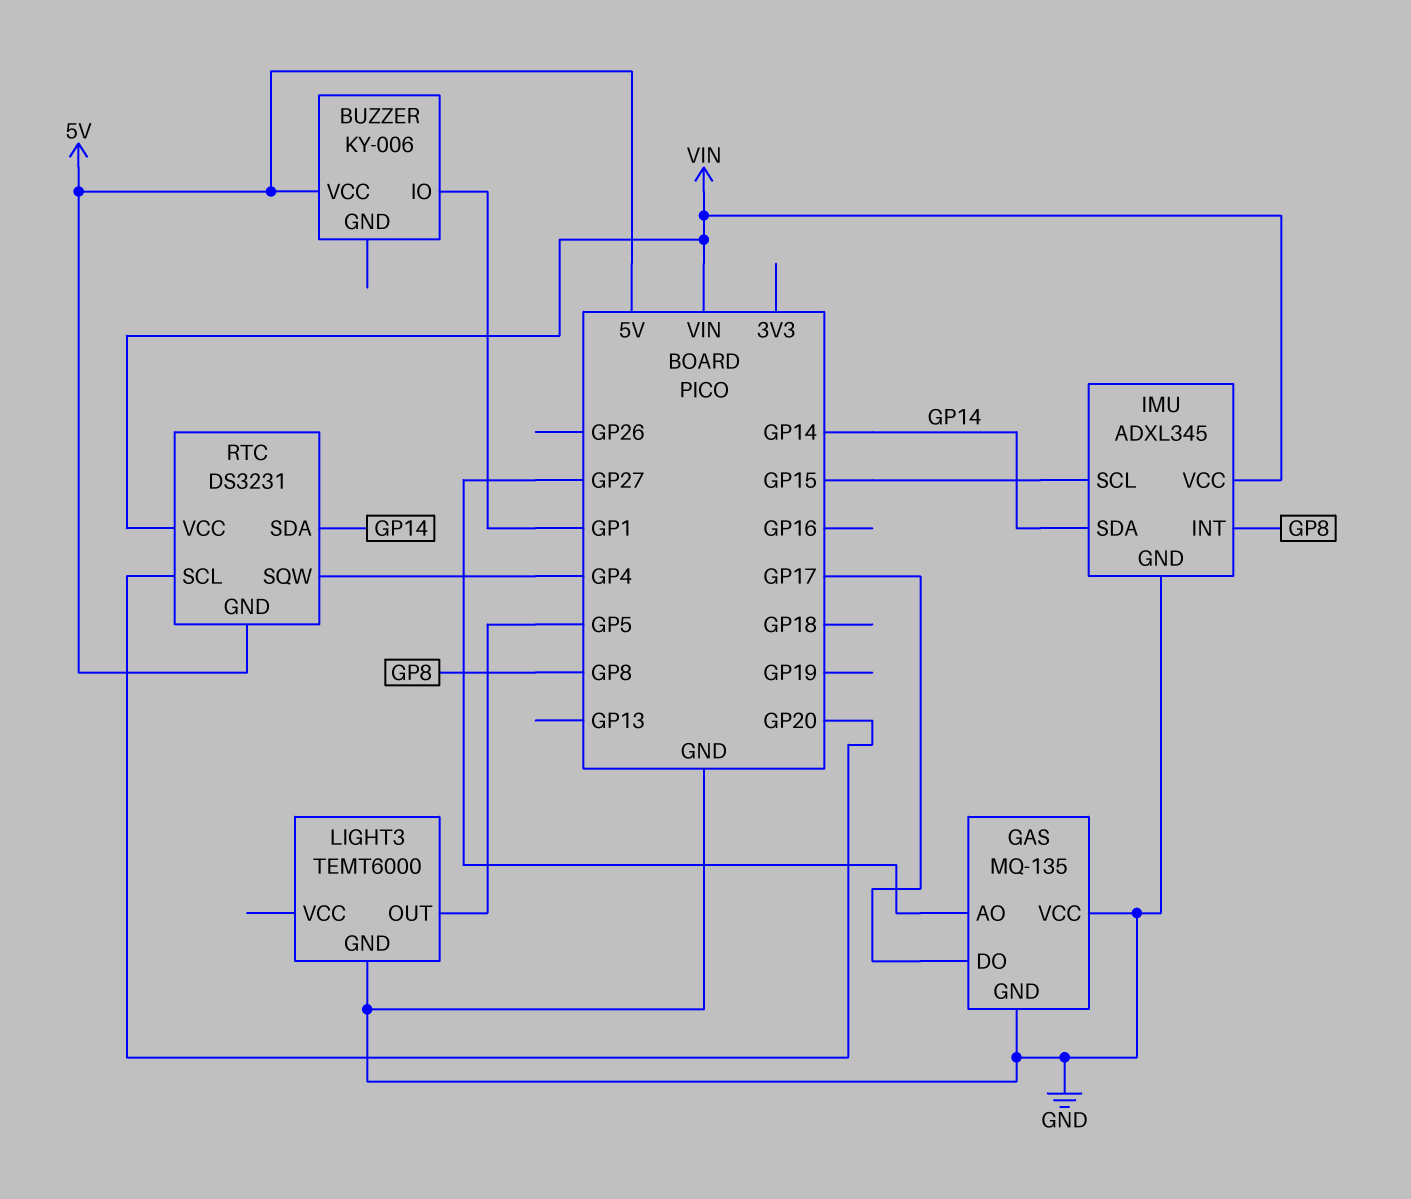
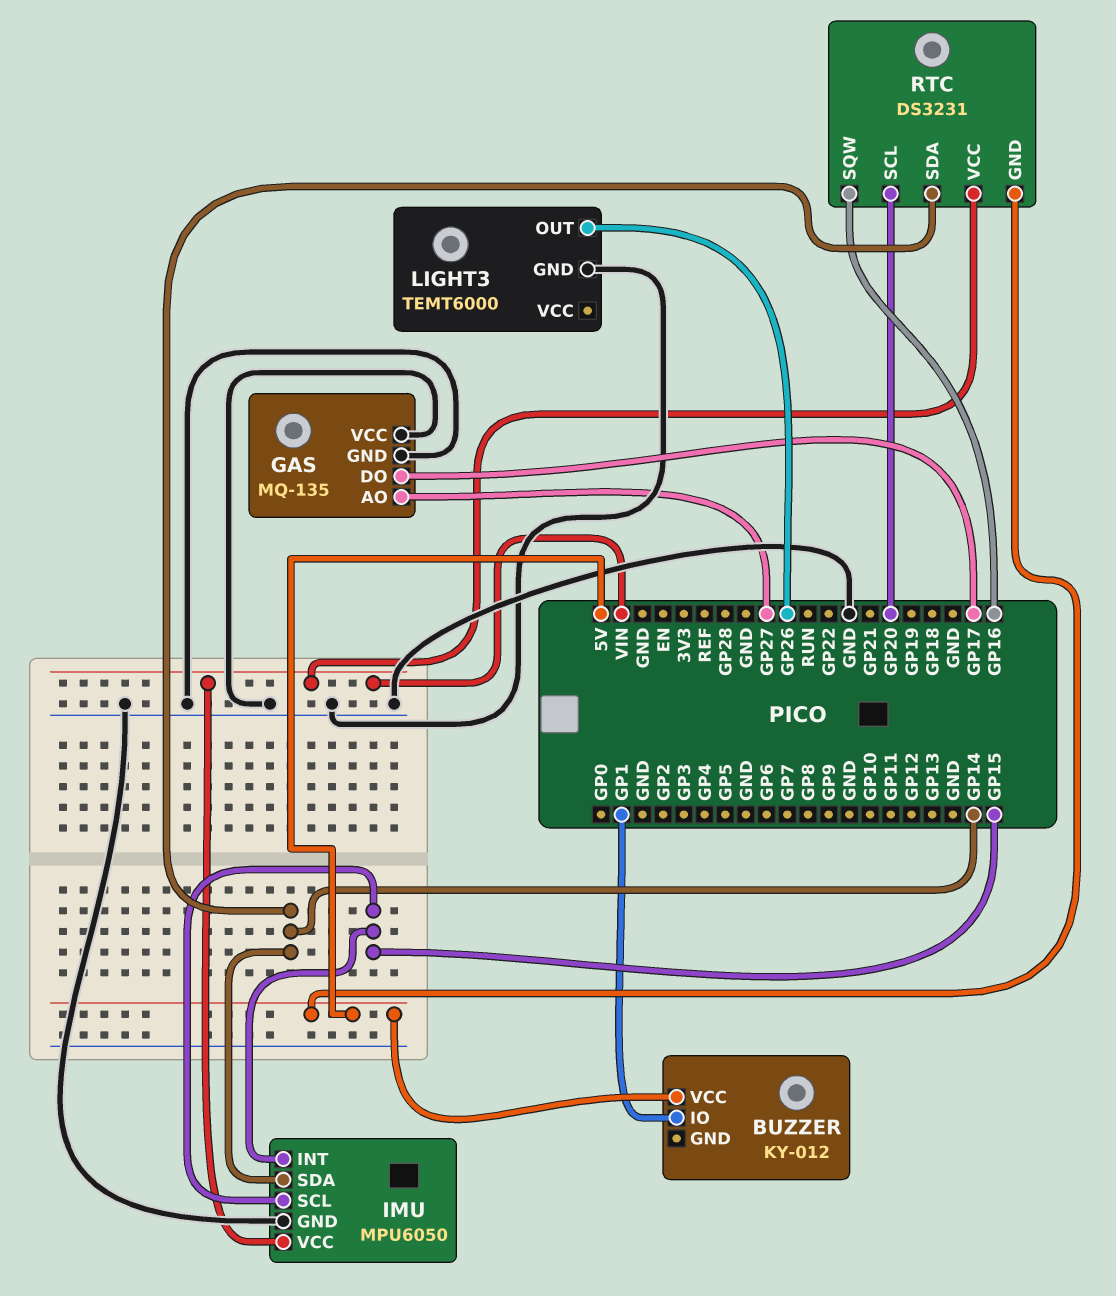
BUZZER: KY-006 -> KY-012
IMU: ADXL345 -> MPU6050
IMU pin INT: GP8 -> GP15
LIGHT3 pin OUT: GP5 -> GP26
RTC pin SQW: GP4 -> GP16

